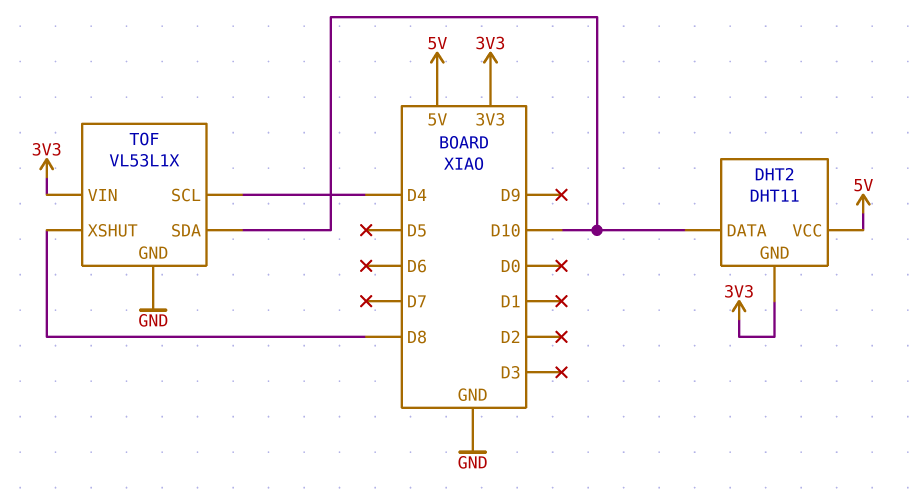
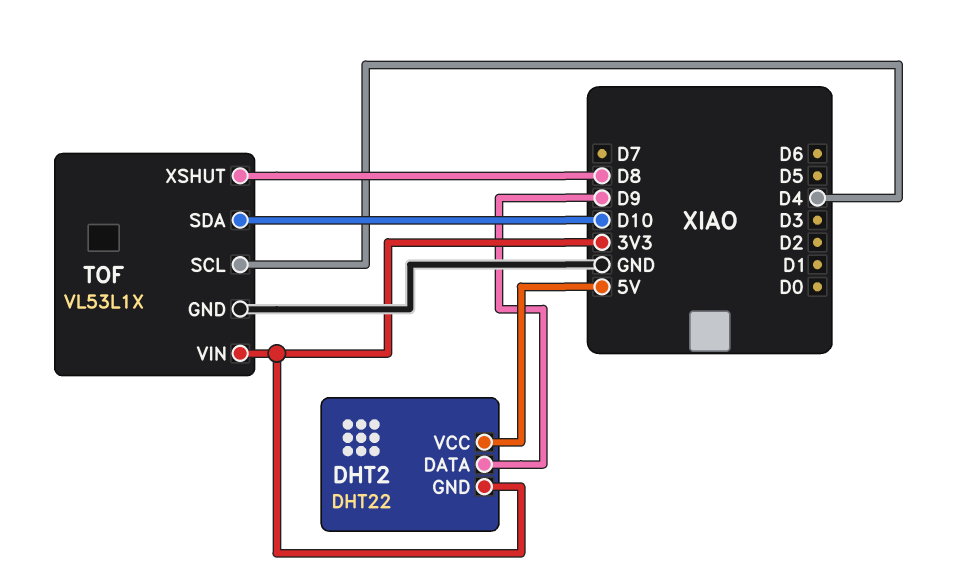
DHT2: DHT11 -> DHT22
DHT2 pin DATA: D10 -> D9

